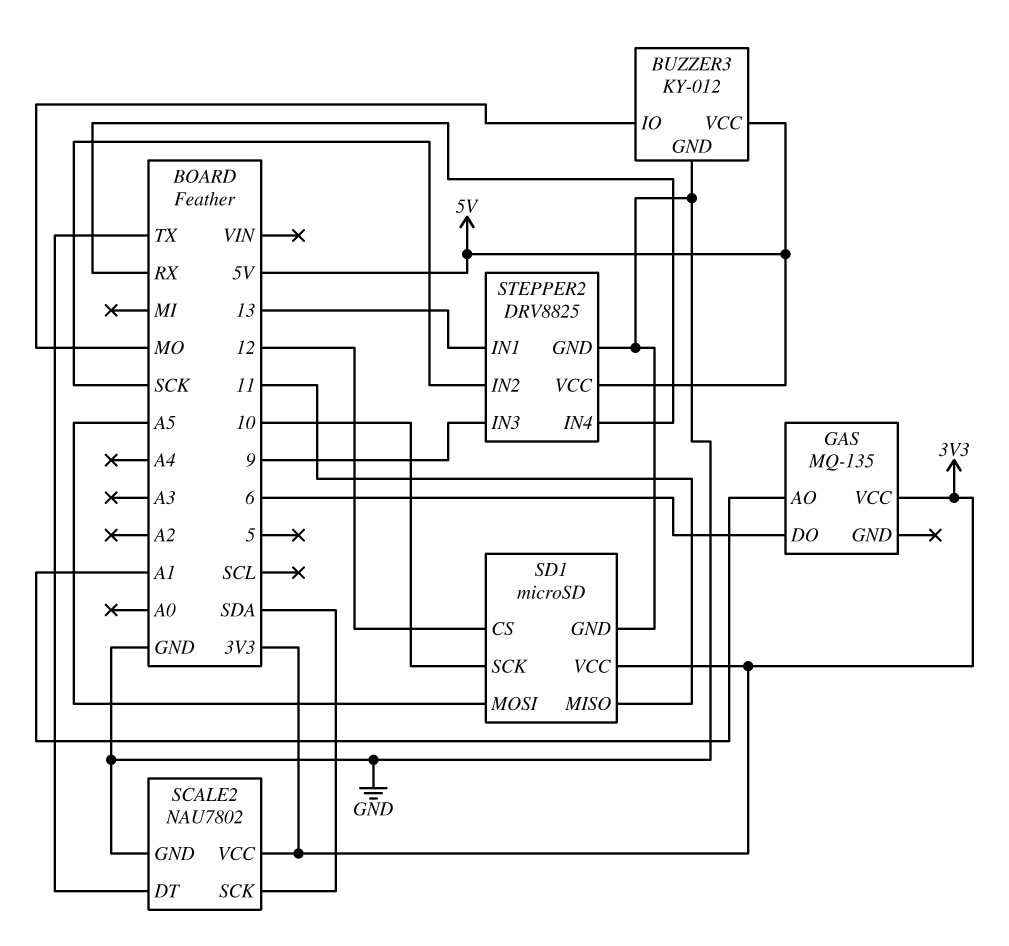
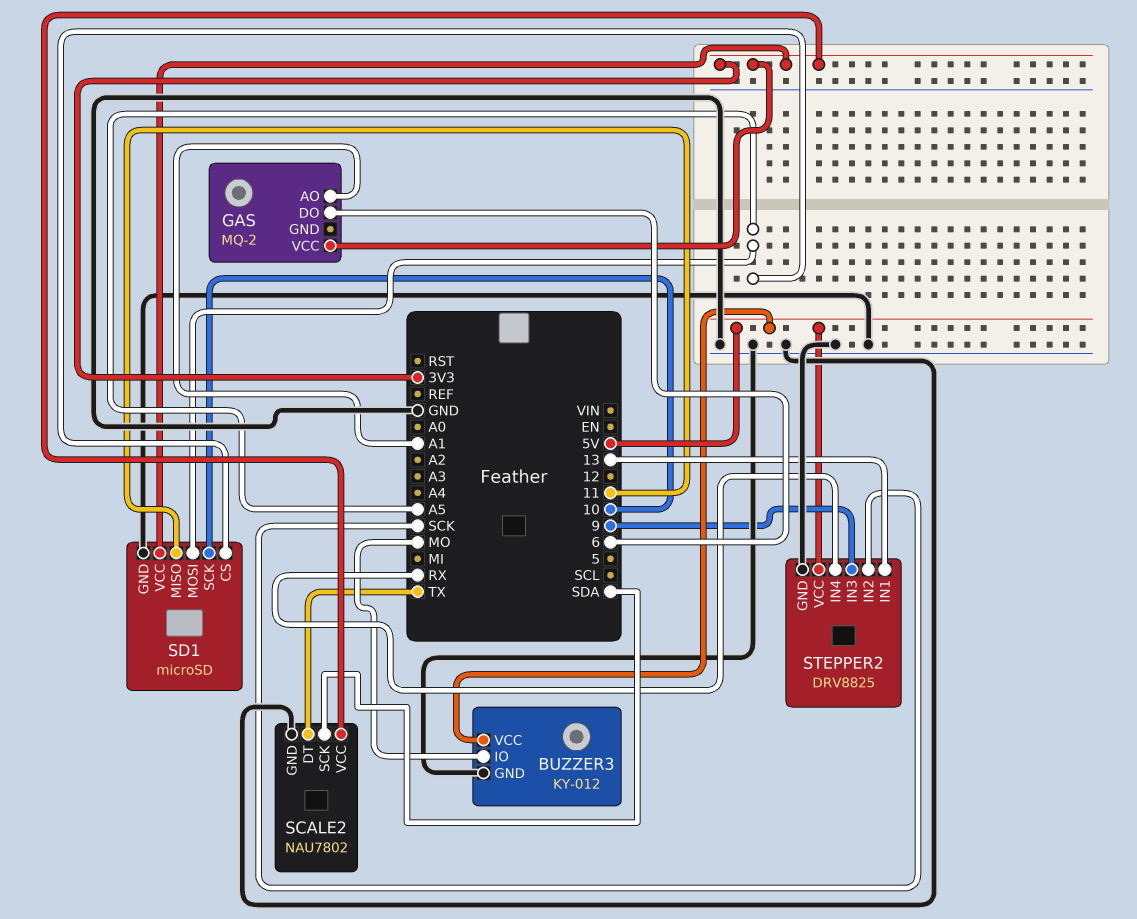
GAS: MQ-135 -> MQ-2
SD1 pin CS: 12 -> A5

